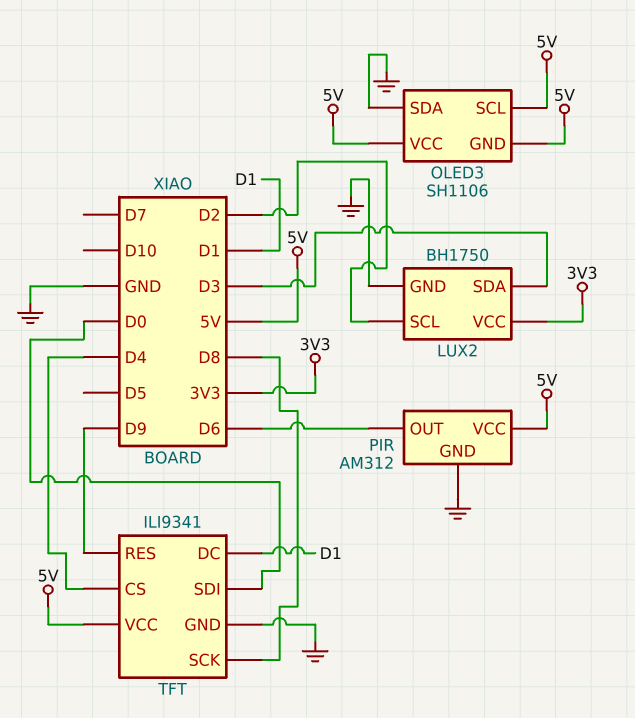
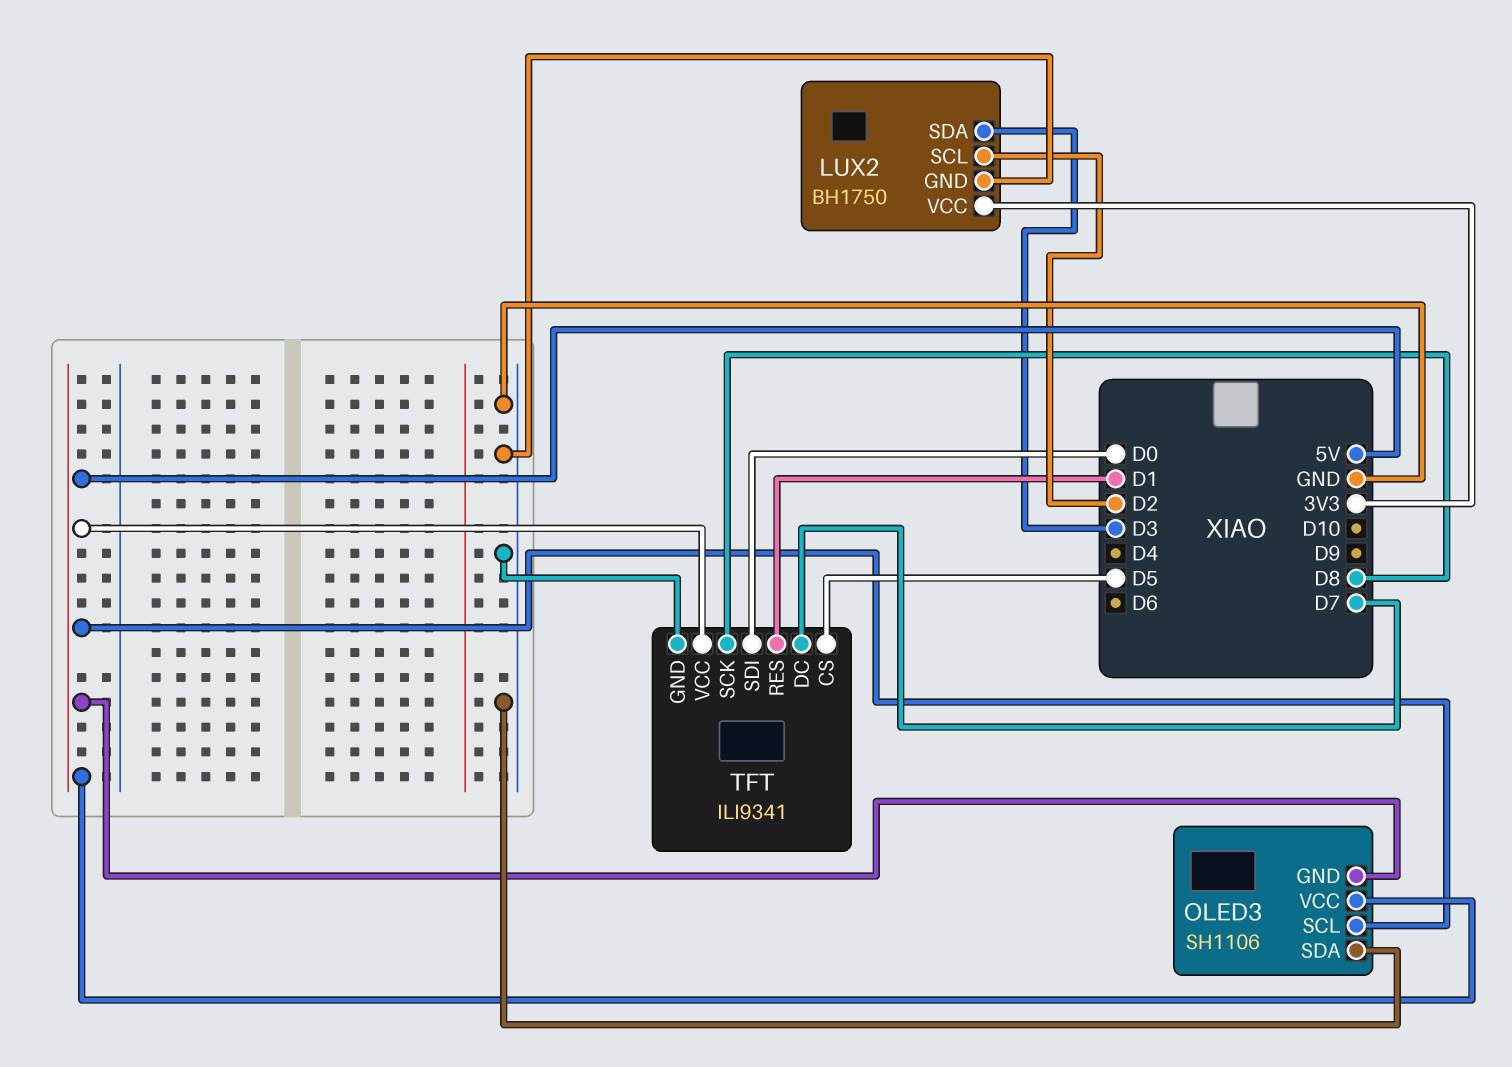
PIR: AM312 -> none
PIR pin GND: GND -> none
PIR pin OUT: D6 -> none
PIR pin VCC: 5V -> none
TFT pin CS: D4 -> D5
TFT pin DC: D1 -> D7
TFT pin RES: D9 -> D1

